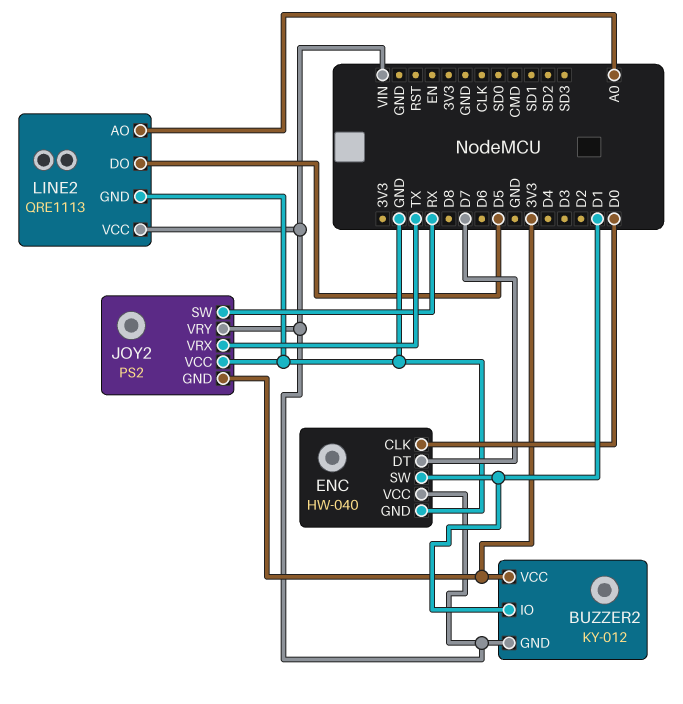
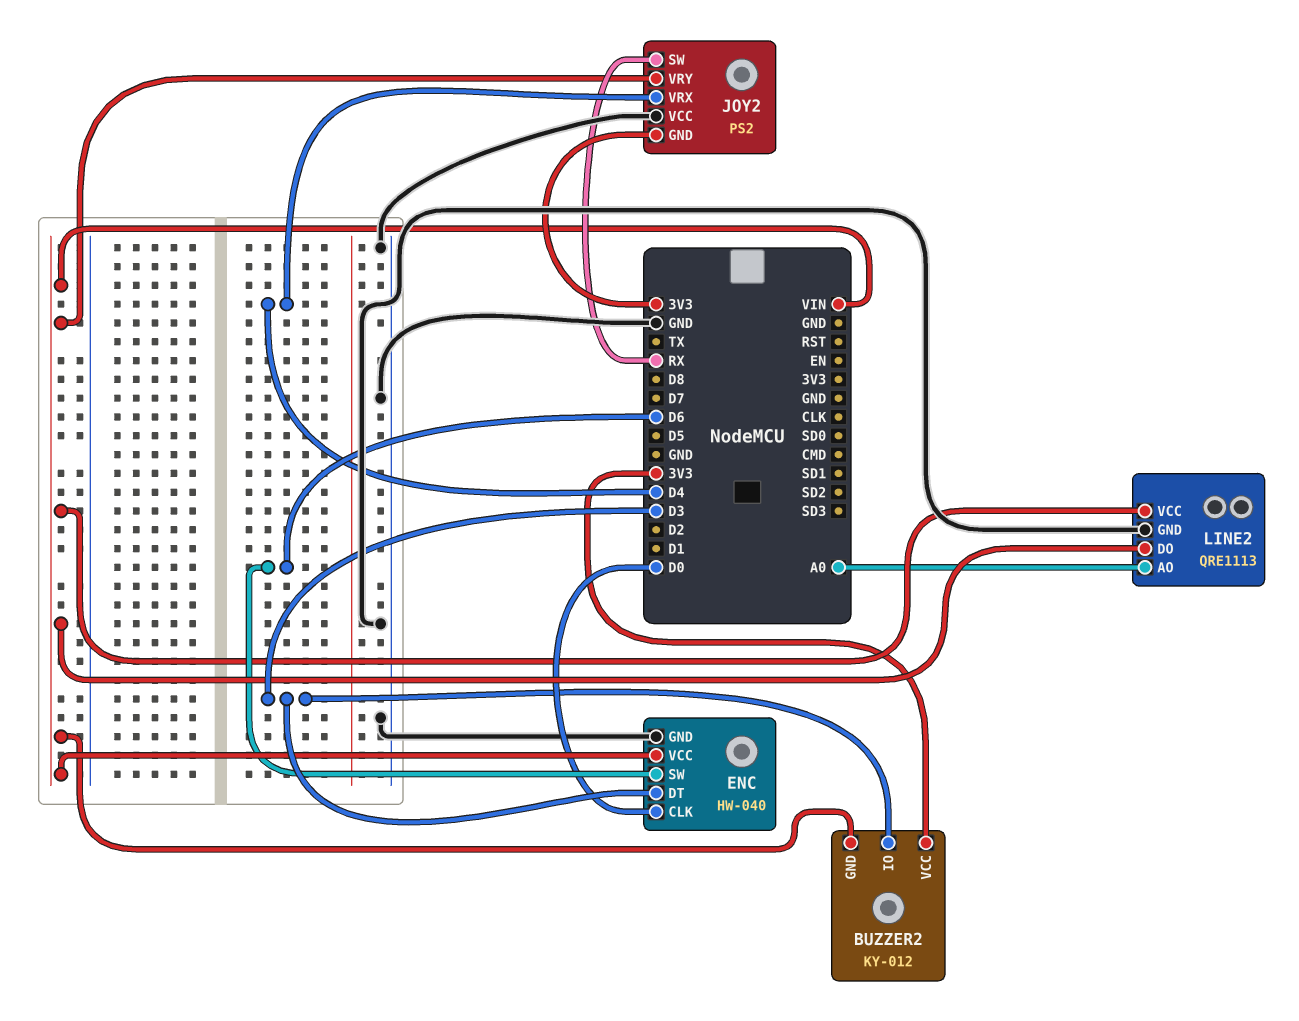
BUZZER2 pin IO: D1 -> D3
ENC pin DT: D7 -> D3
ENC pin SW: D1 -> D6
JOY2 pin VRX: TX -> D4
LINE2 pin DO: D5 -> VIN

